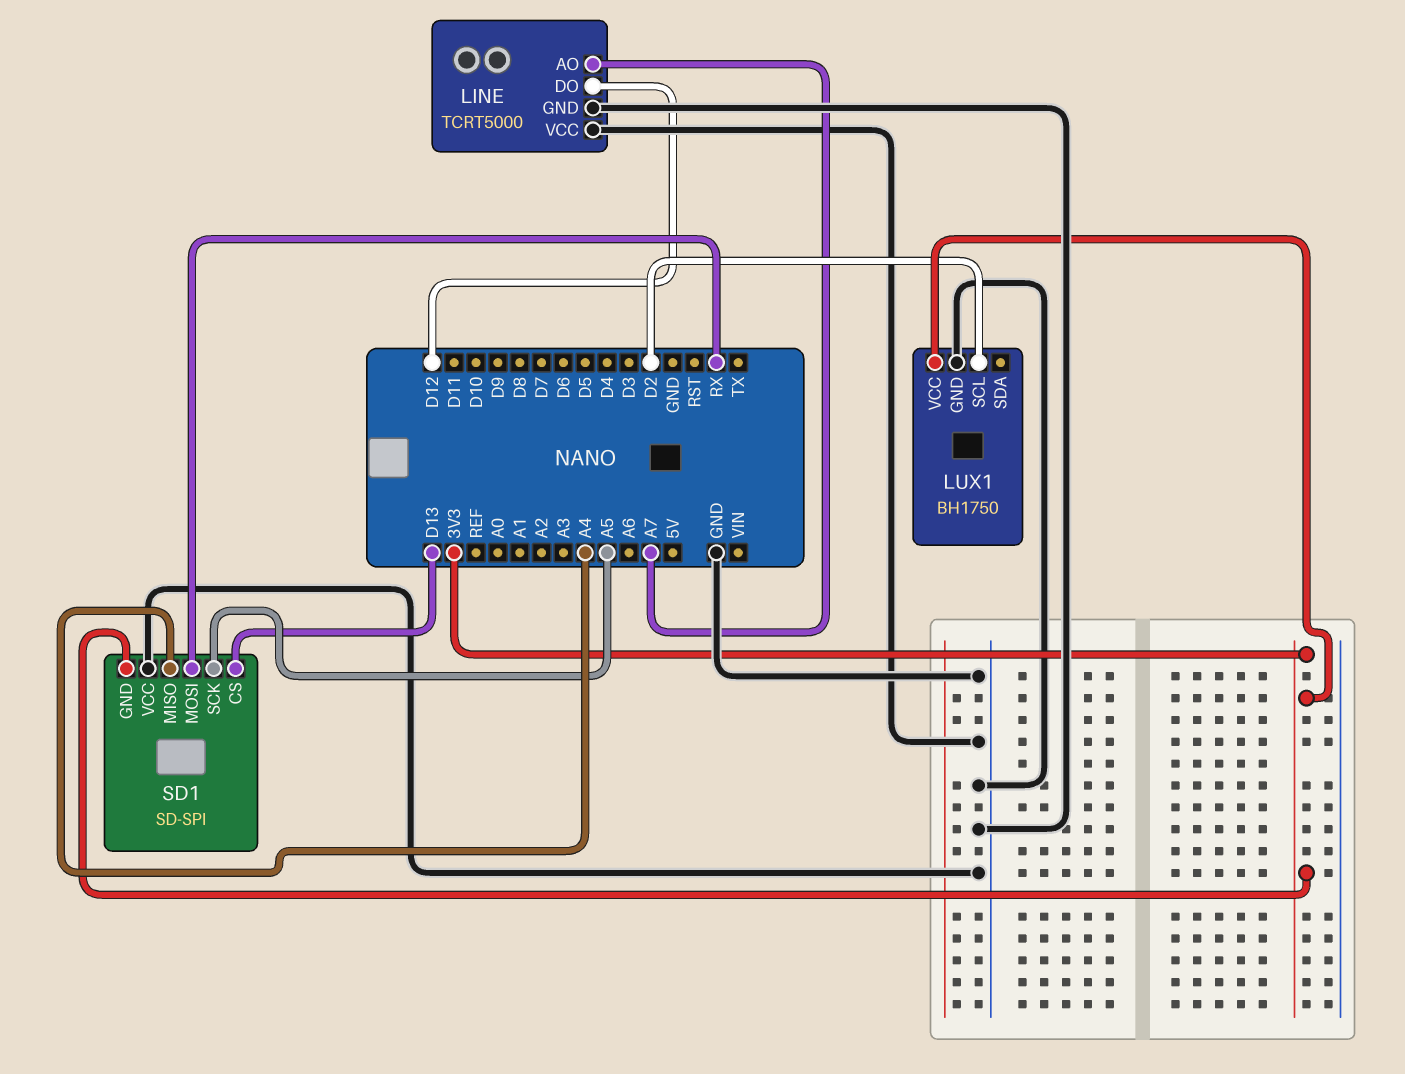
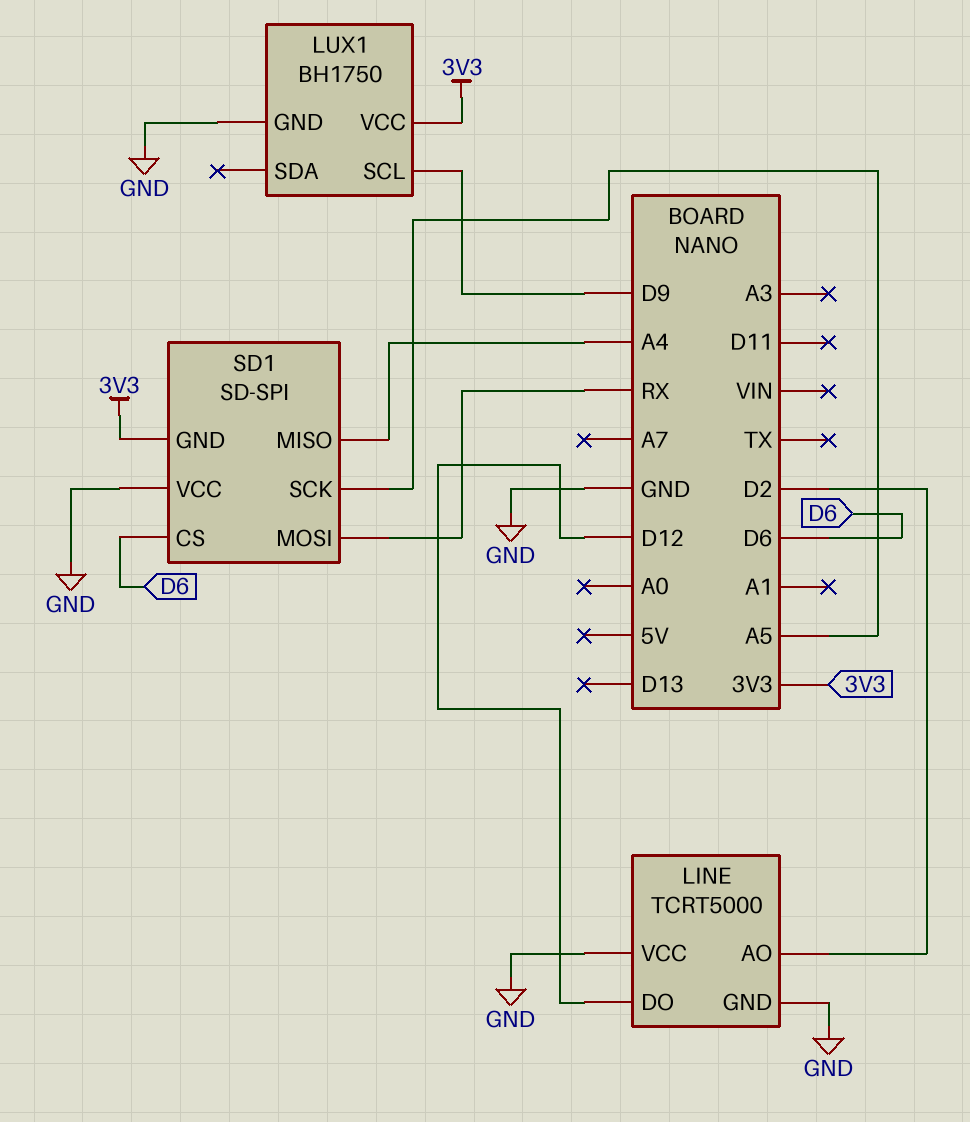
LINE pin AO: A7 -> D2
LUX1 pin SCL: D2 -> D9
SD1 pin CS: D13 -> D6

